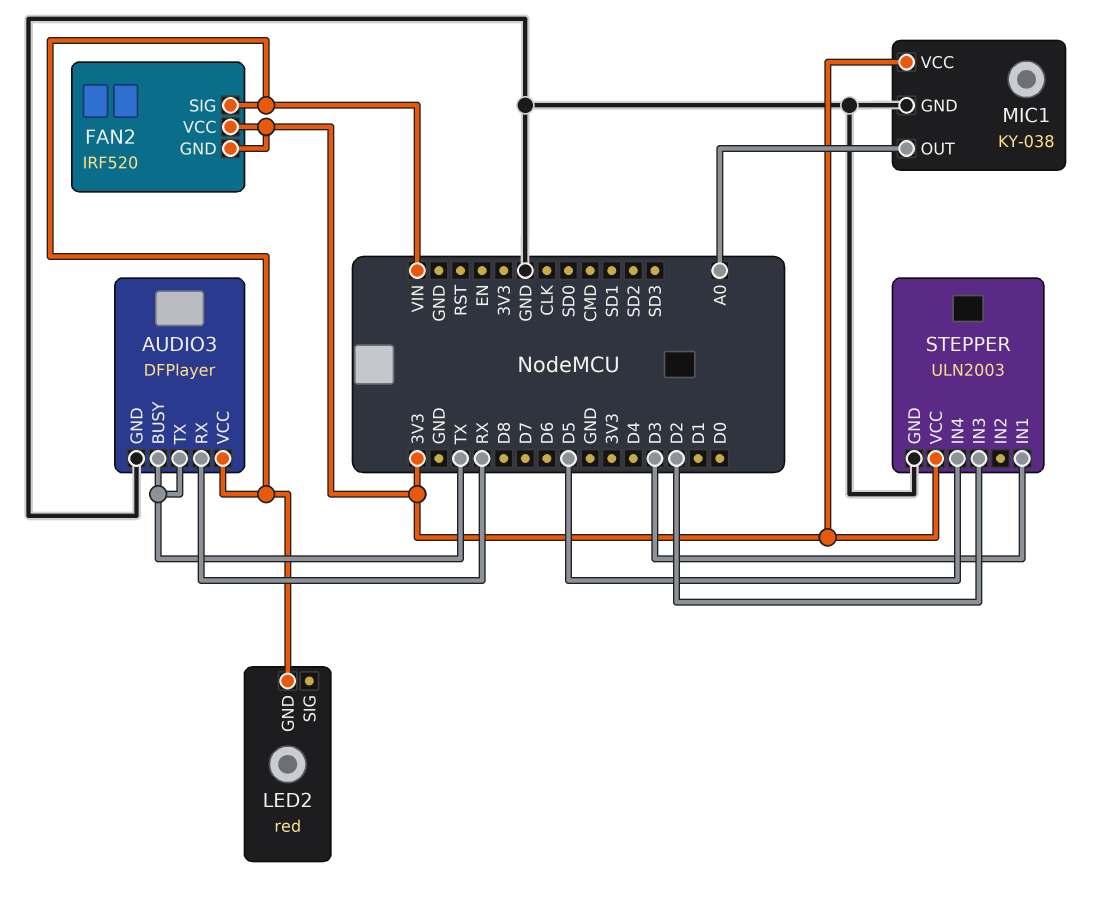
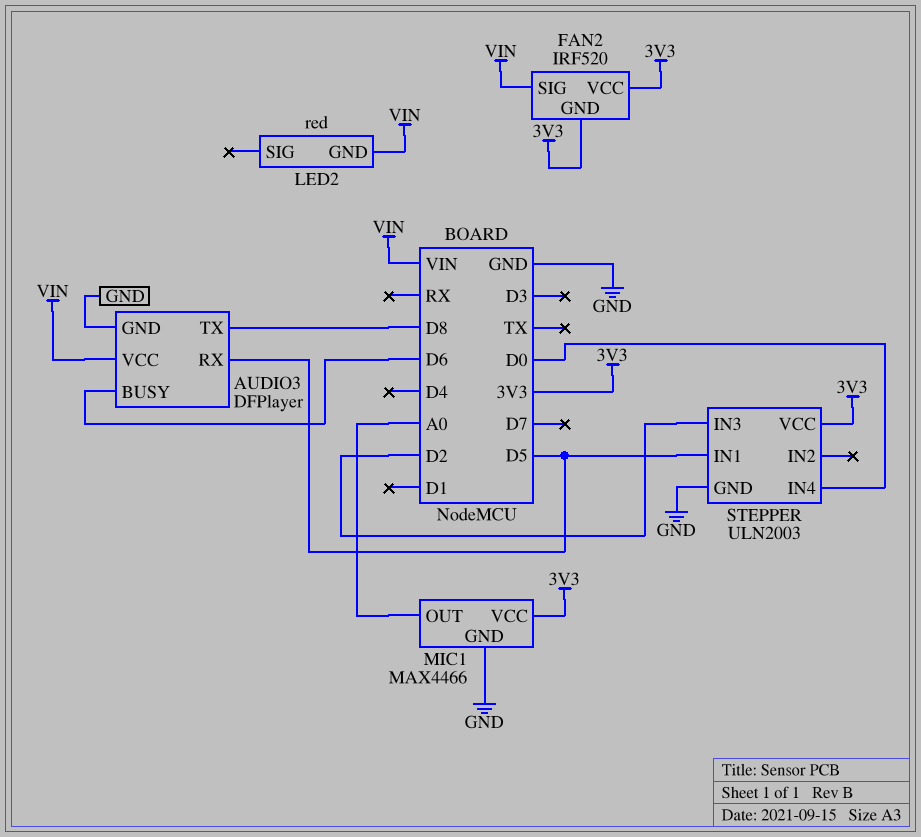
AUDIO3 pin BUSY: TX -> D6
AUDIO3 pin RX: RX -> D5
AUDIO3 pin TX: TX -> D8
MIC1: KY-038 -> MAX4466
STEPPER pin IN1: D3 -> D5
STEPPER pin IN4: D5 -> D0

